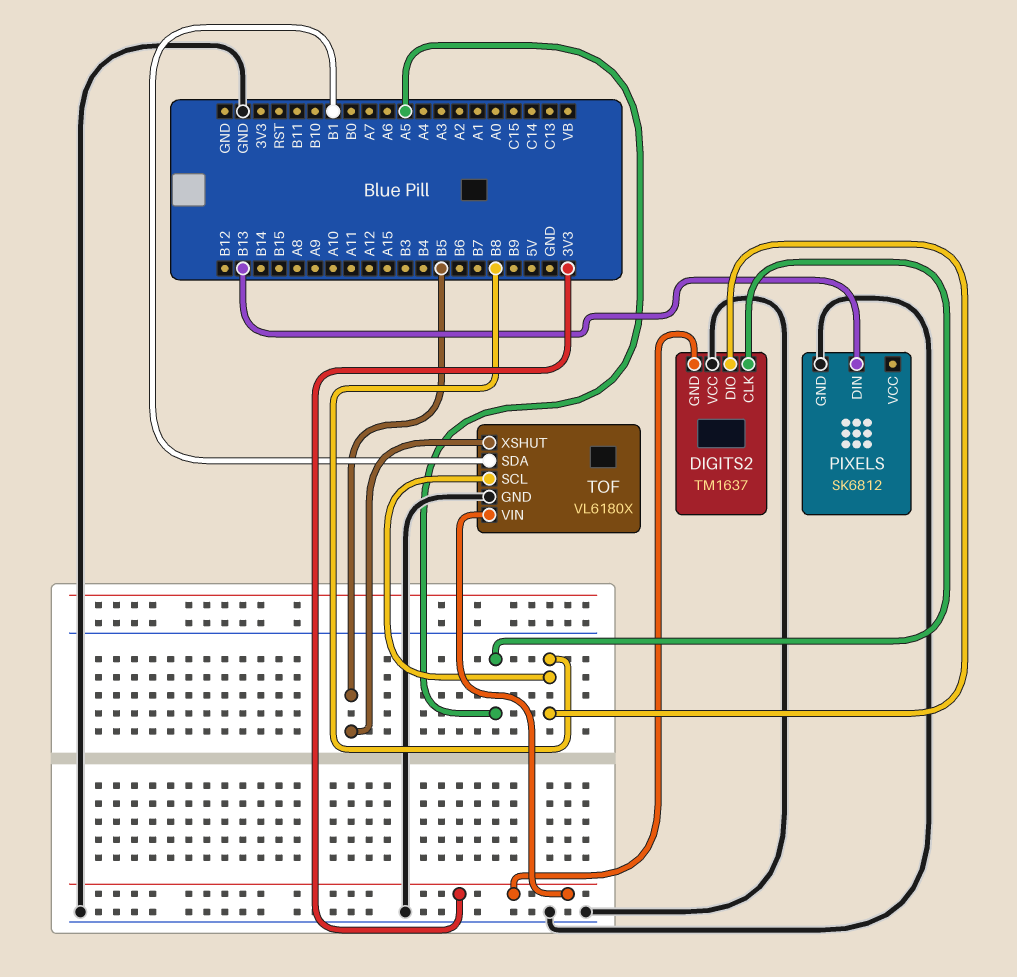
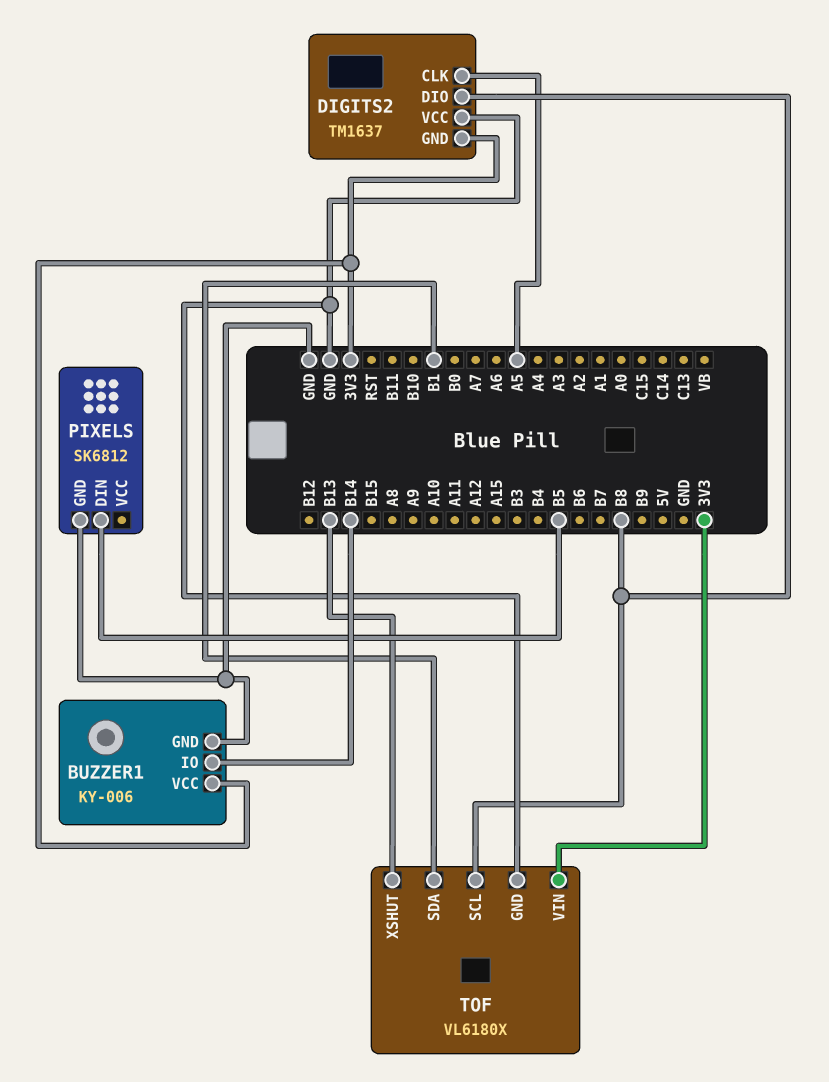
BUZZER1: none -> KY-006
BUZZER1 pin GND: none -> GND
BUZZER1 pin IO: none -> B14
BUZZER1 pin VCC: none -> 3V3
PIXELS pin DIN: B13 -> B5
TOF pin XSHUT: B5 -> B13

